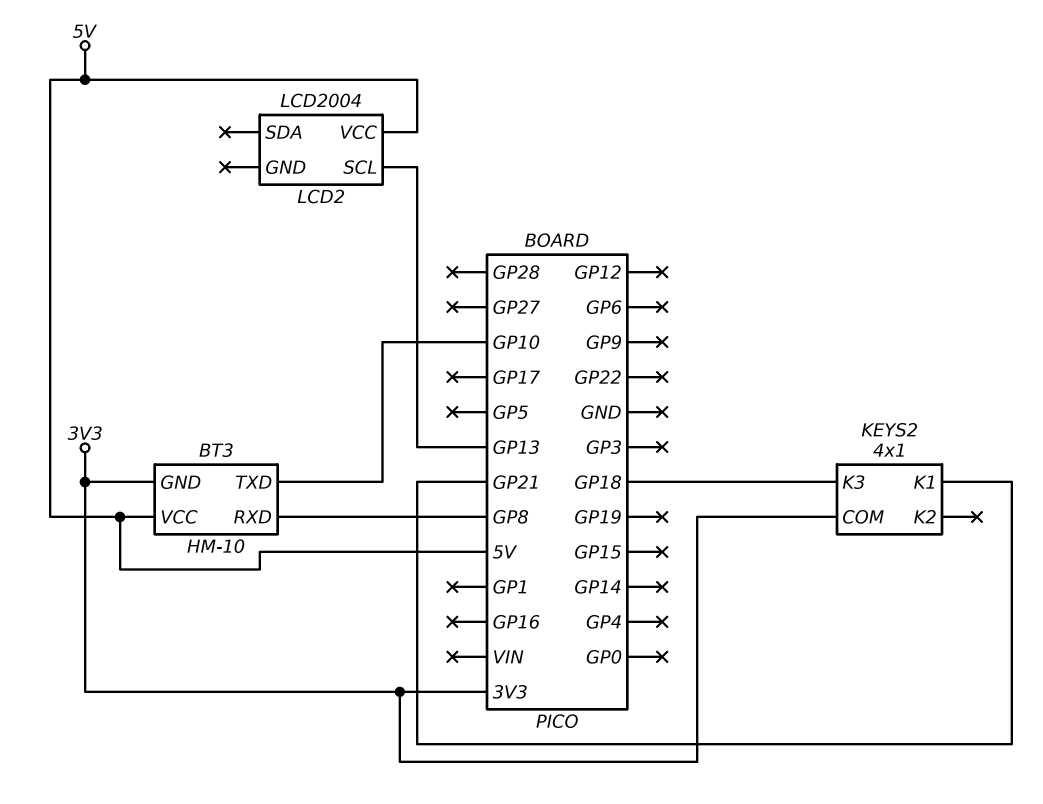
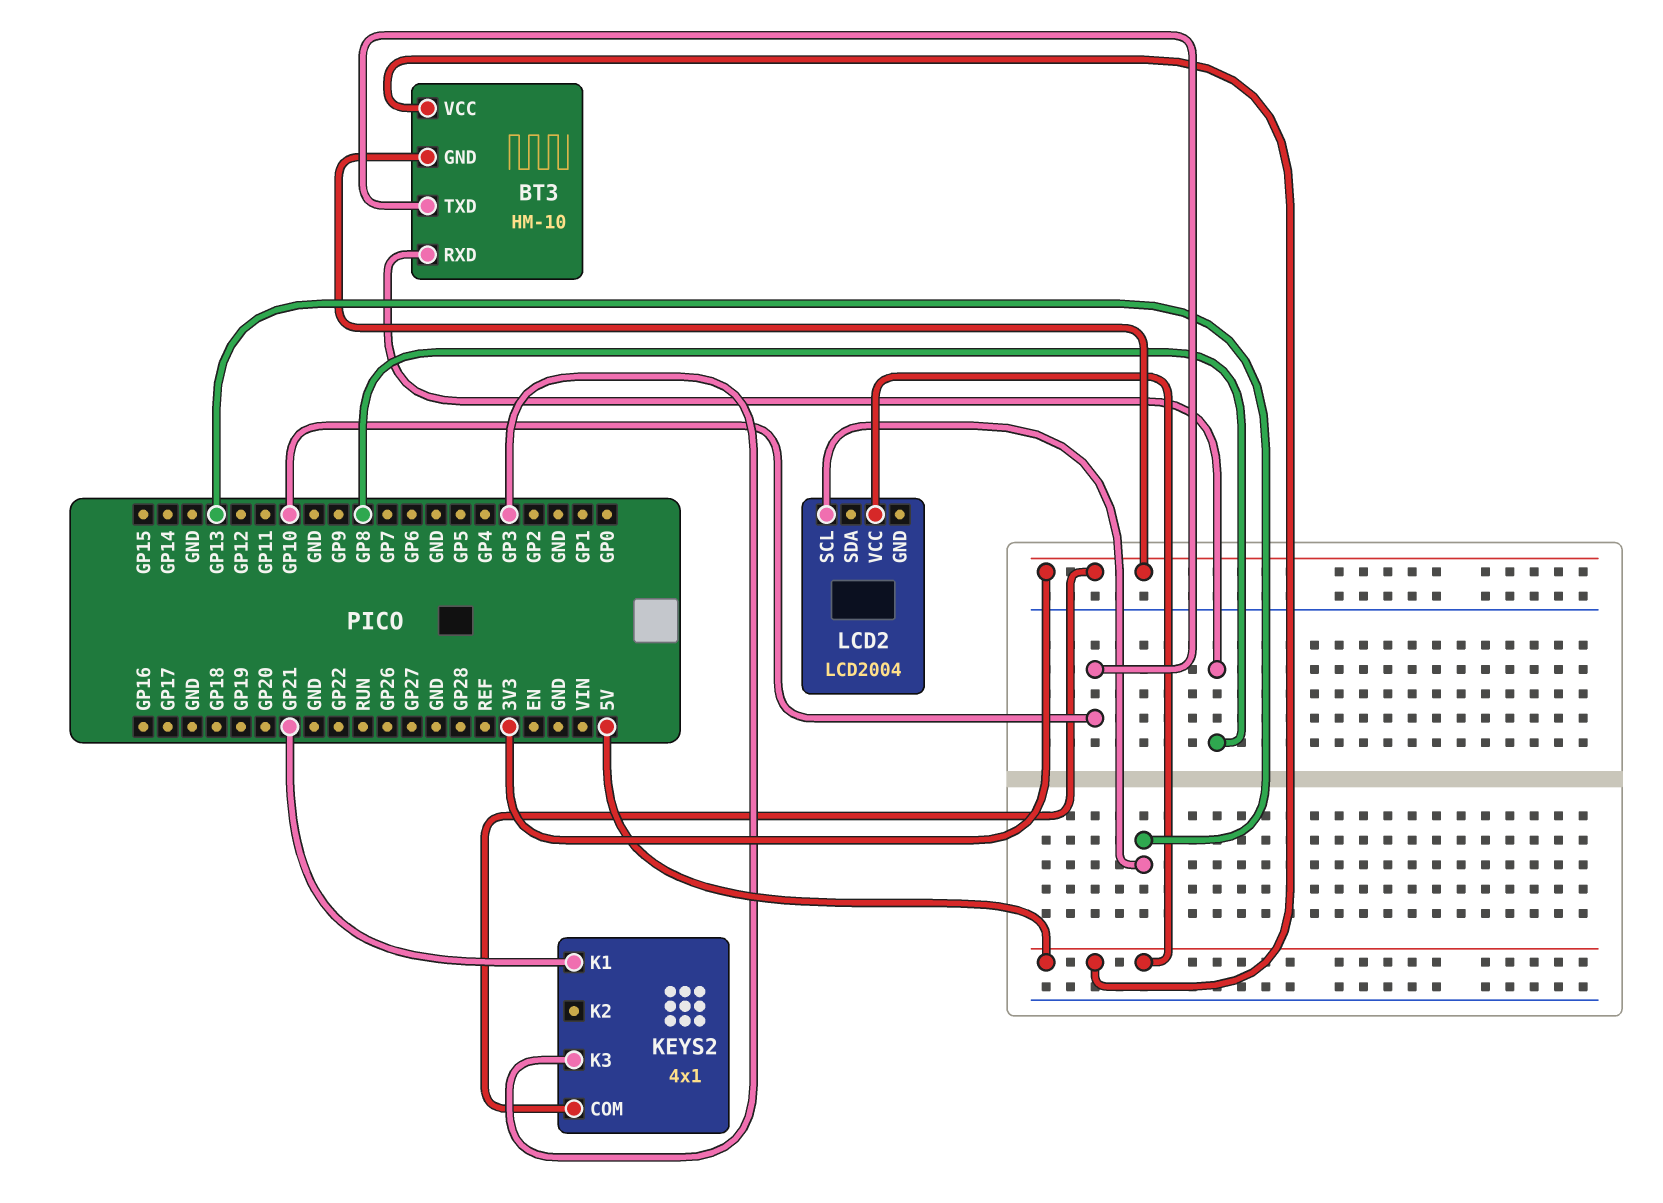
KEYS2 pin K3: GP18 -> GP3

